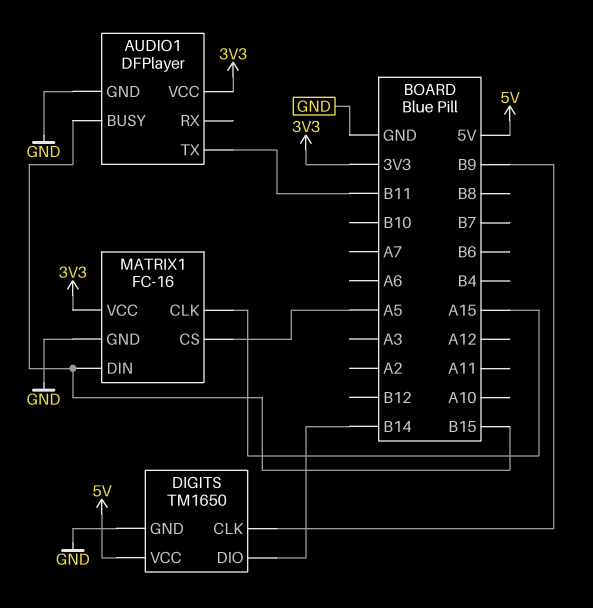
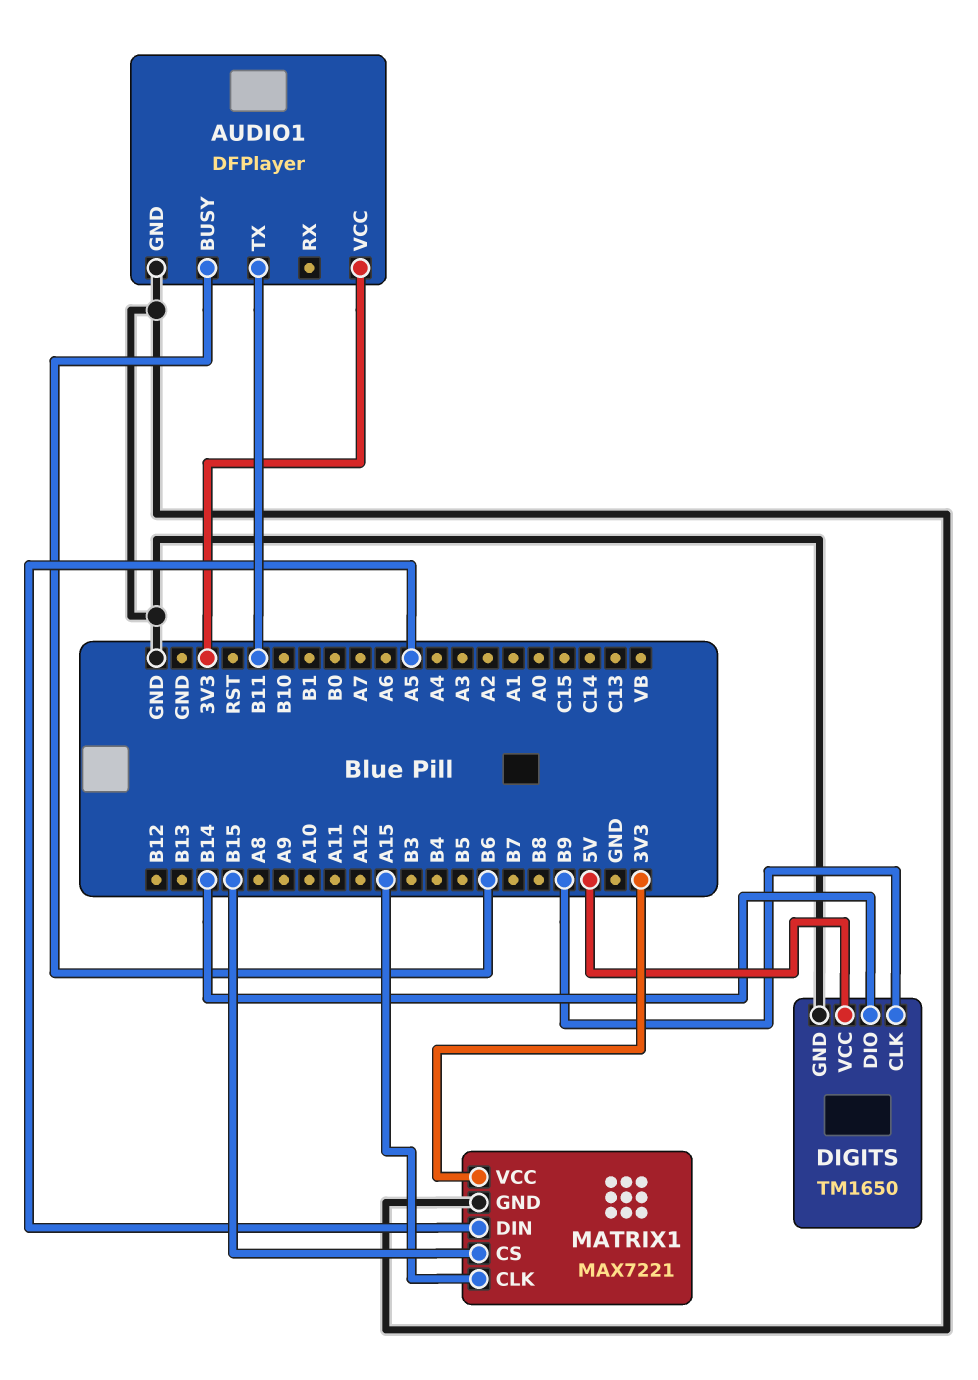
AUDIO1 pin BUSY: B15 -> B6
MATRIX1: FC-16 -> MAX7221
MATRIX1 pin CS: A5 -> B15
MATRIX1 pin DIN: B15 -> A5

